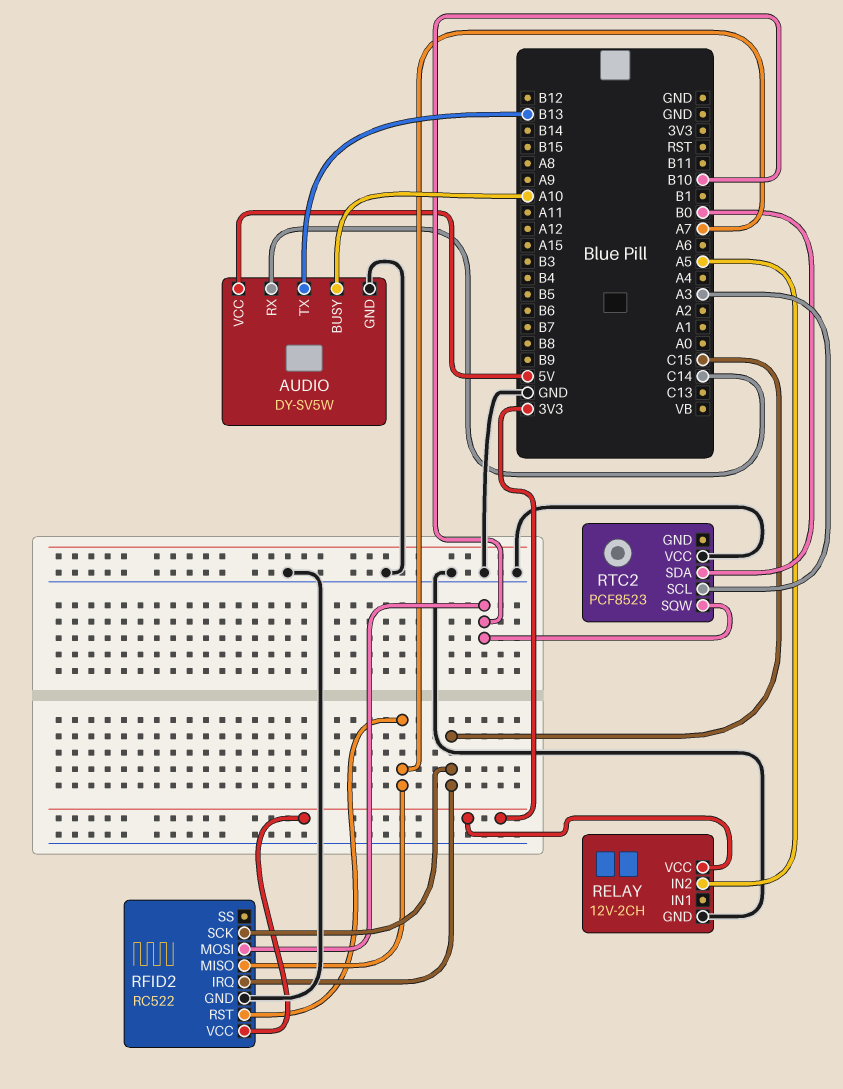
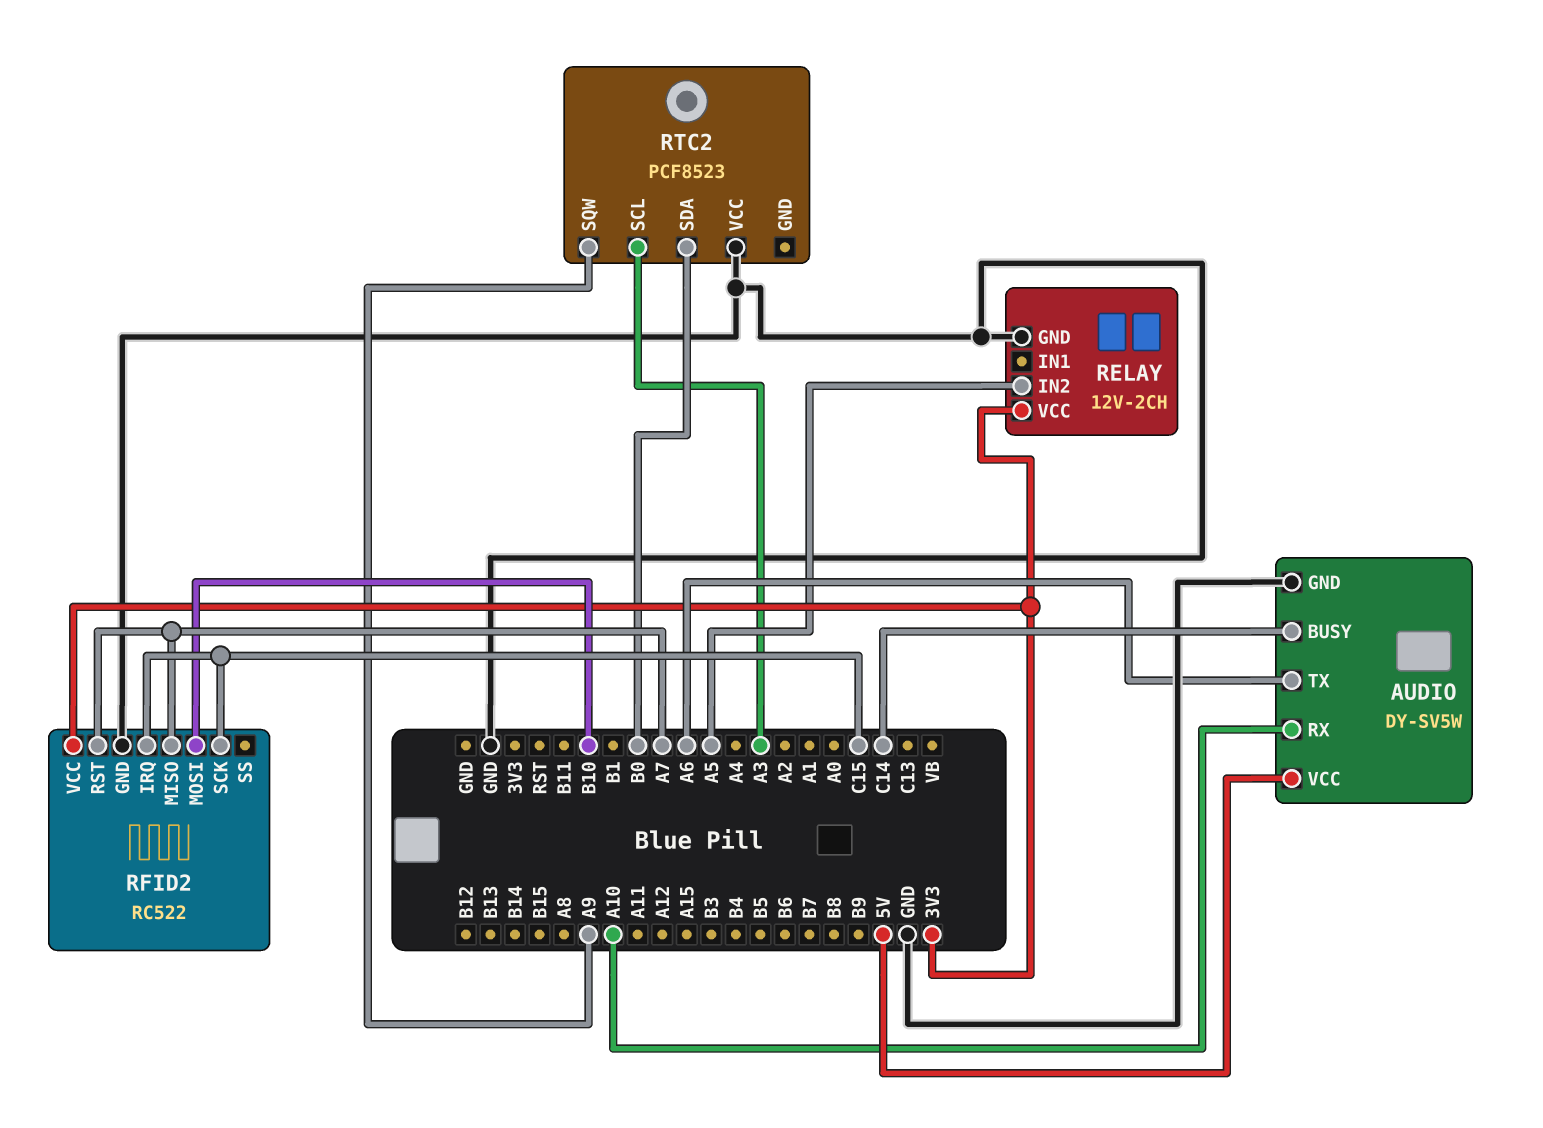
AUDIO pin BUSY: A10 -> C14
AUDIO pin RX: C14 -> A10
AUDIO pin TX: B13 -> A6
RTC2 pin SQW: B10 -> A9

